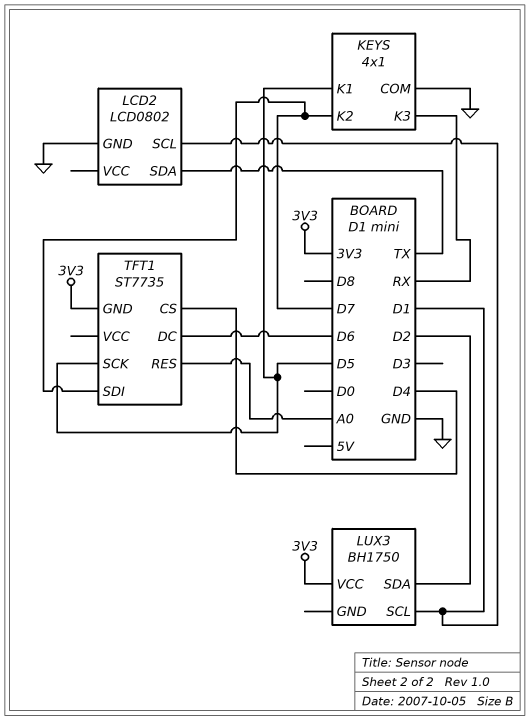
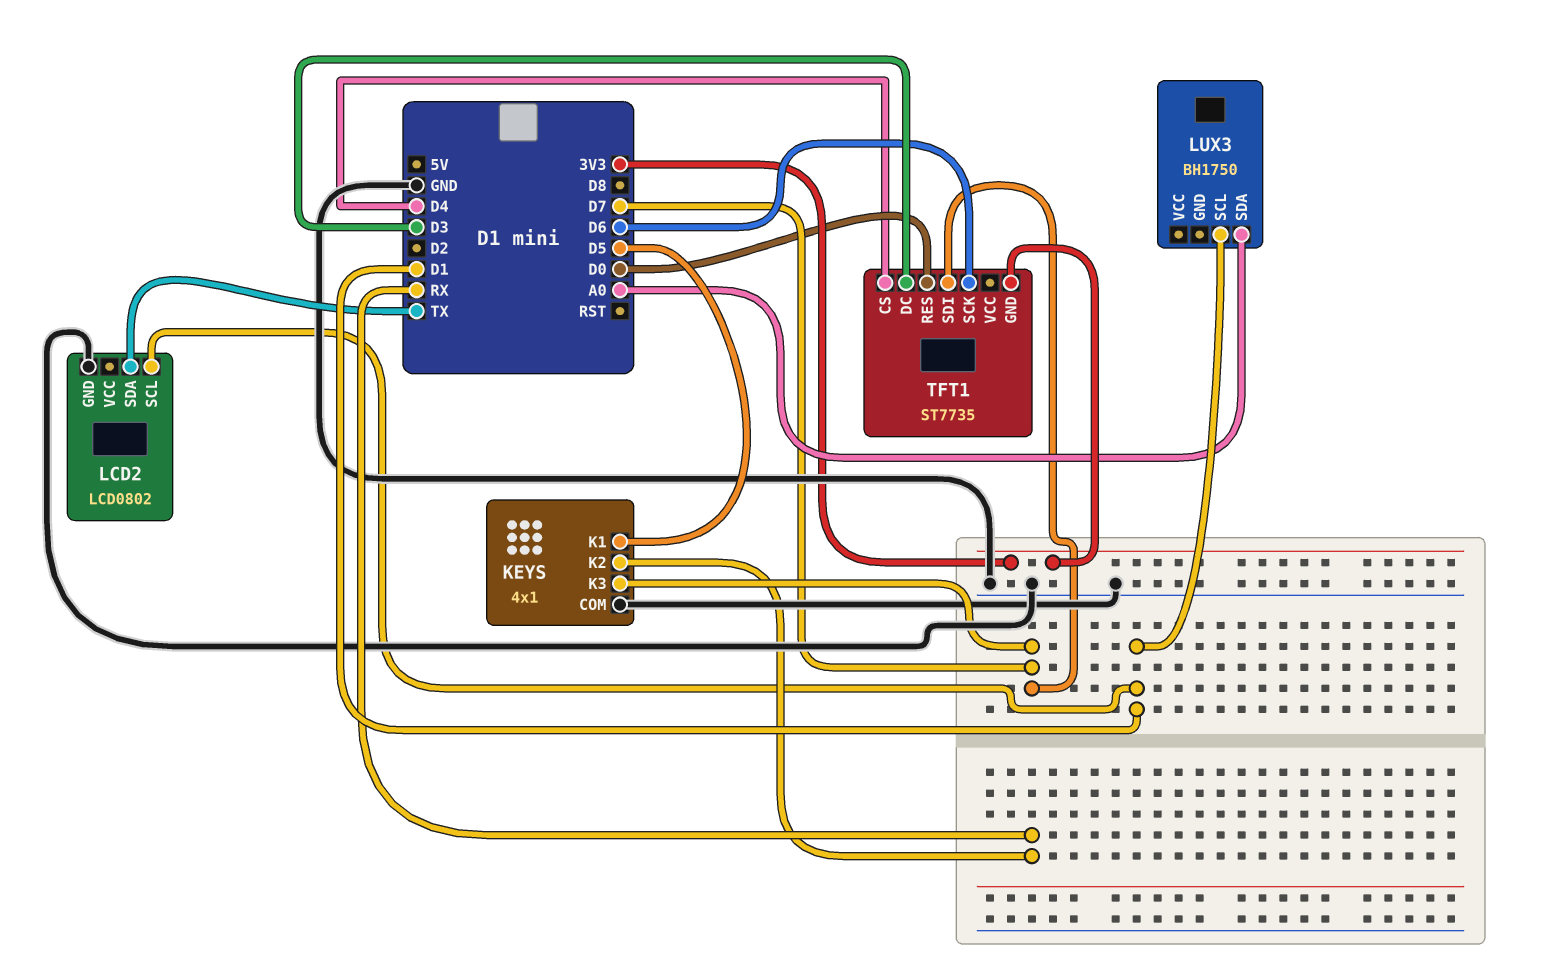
KEYS pin K2: D7 -> RX
KEYS pin K3: RX -> D7
LUX3 pin SDA: D2 -> A0
LUX3 pin VCC: 3V3 -> none
TFT1 pin DC: D6 -> D3
TFT1 pin RES: A0 -> D0
TFT1 pin SCK: D5 -> D6

